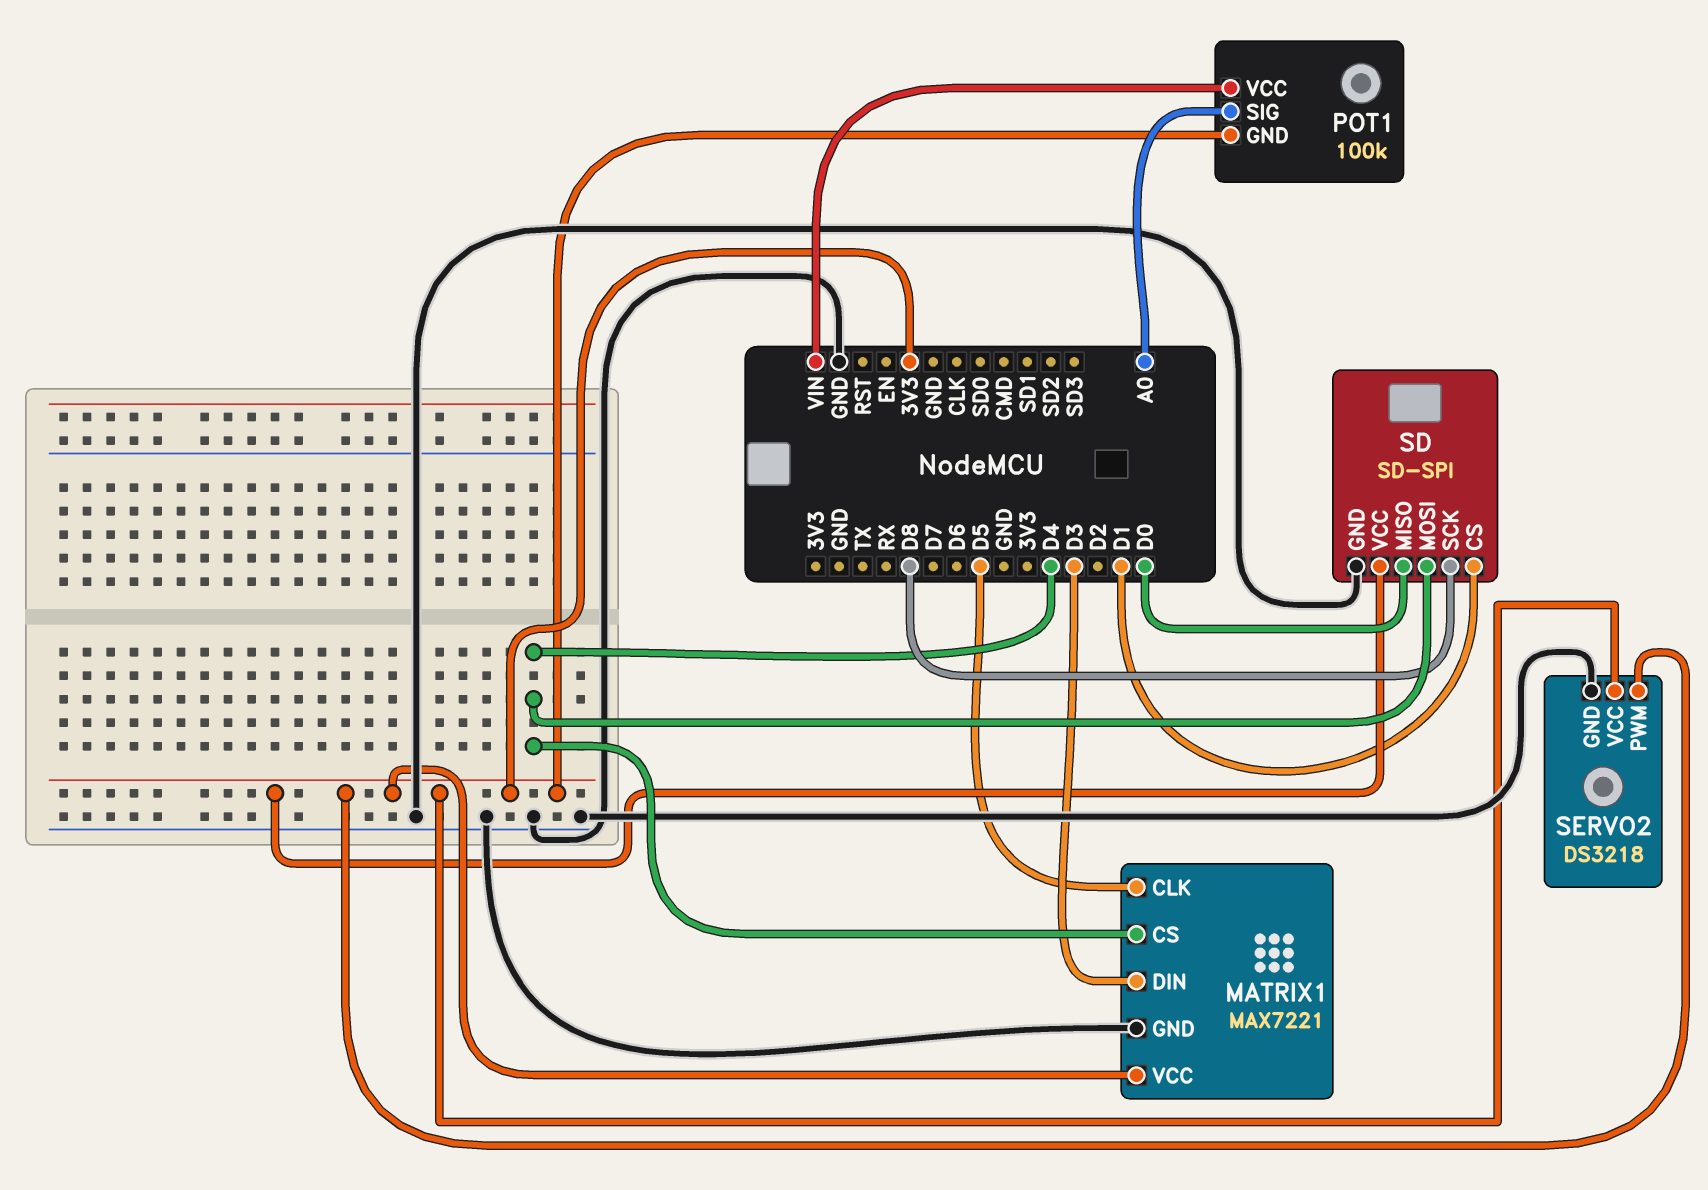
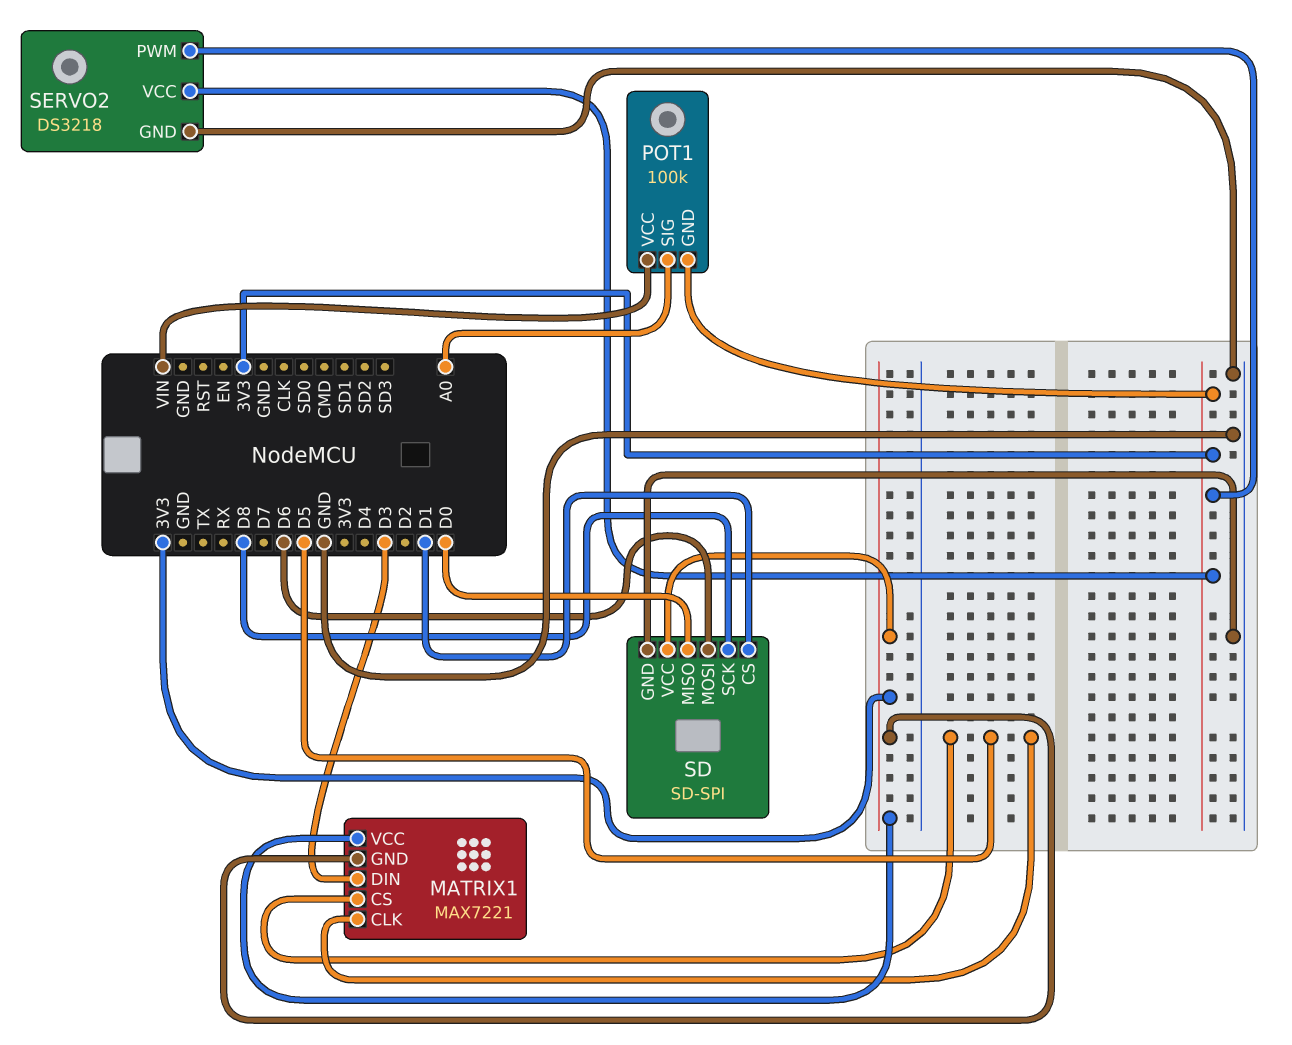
MATRIX1 pin CS: D4 -> D5
MATRIX1 pin GND: GND -> 3V3
SD pin MOSI: D4 -> D6

